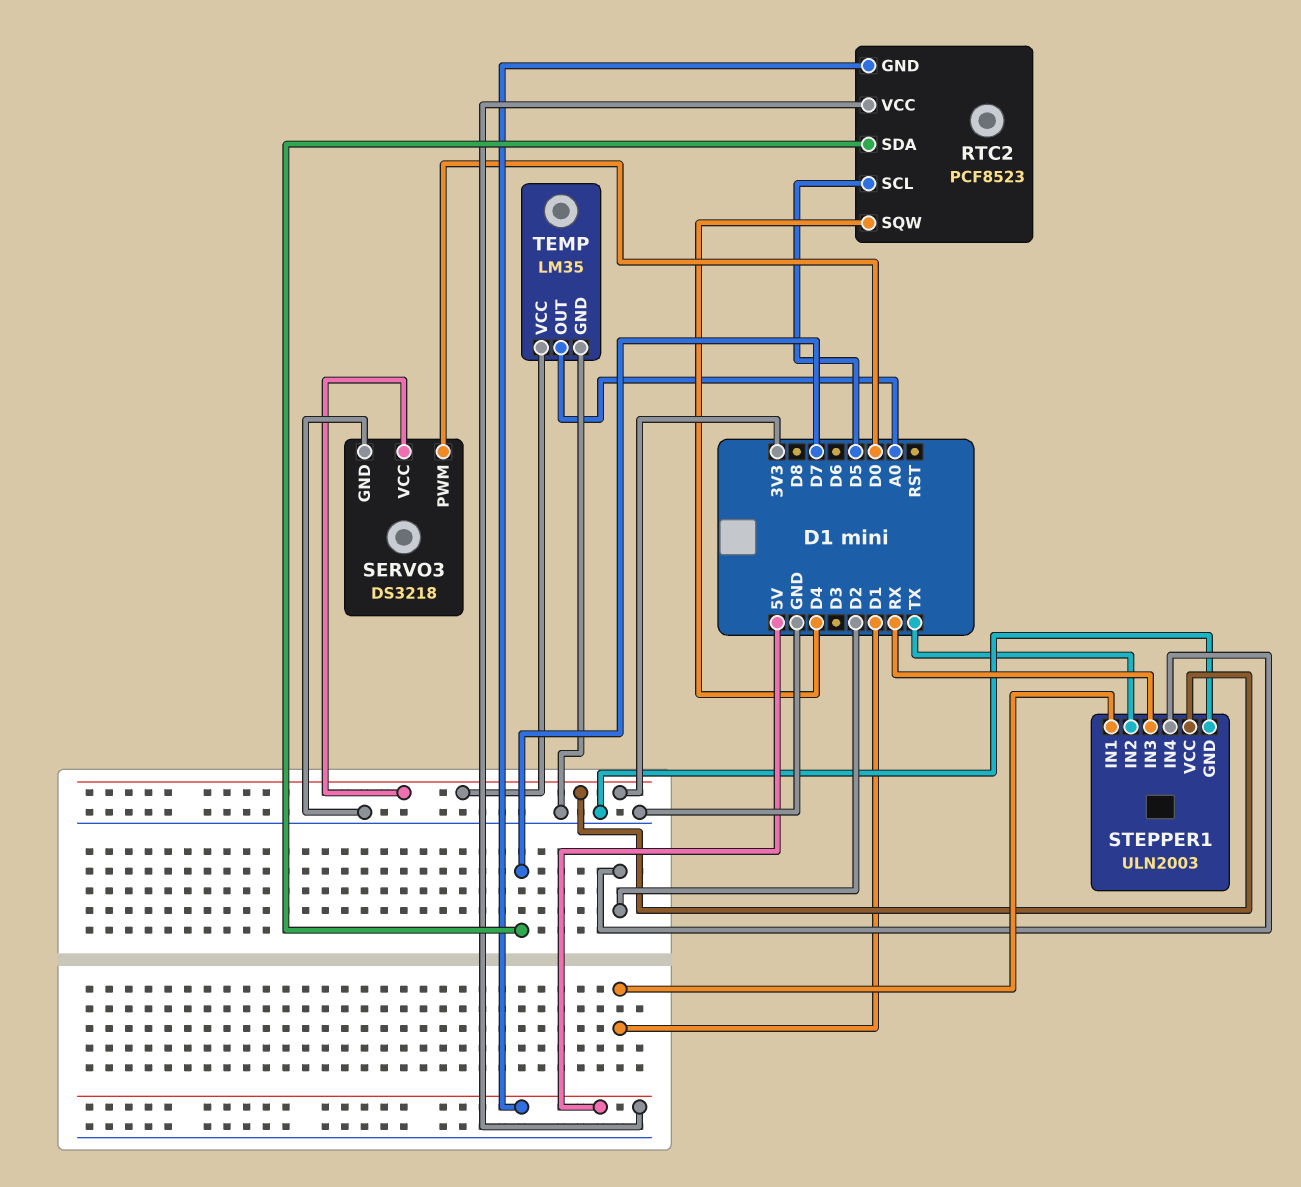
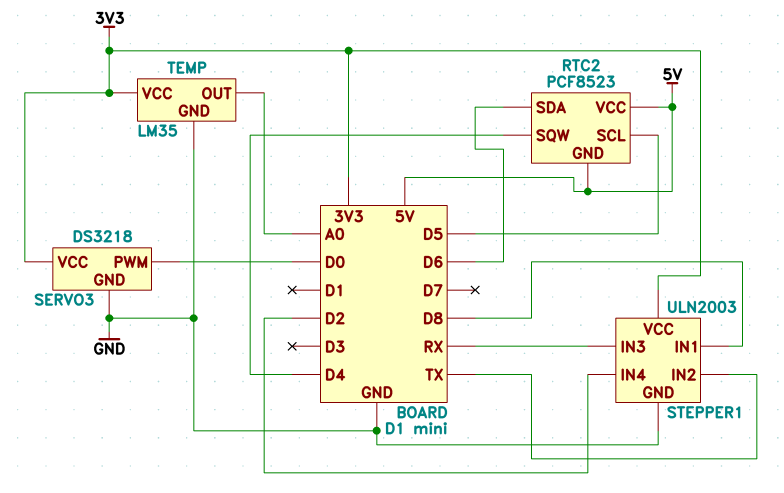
RTC2 pin SDA: D7 -> D6
STEPPER1 pin IN1: D1 -> D8

